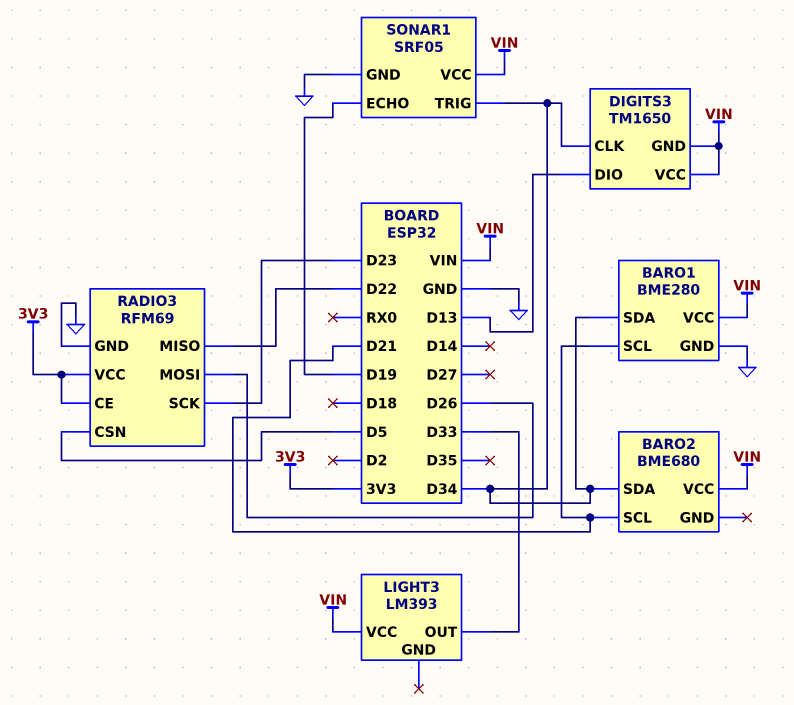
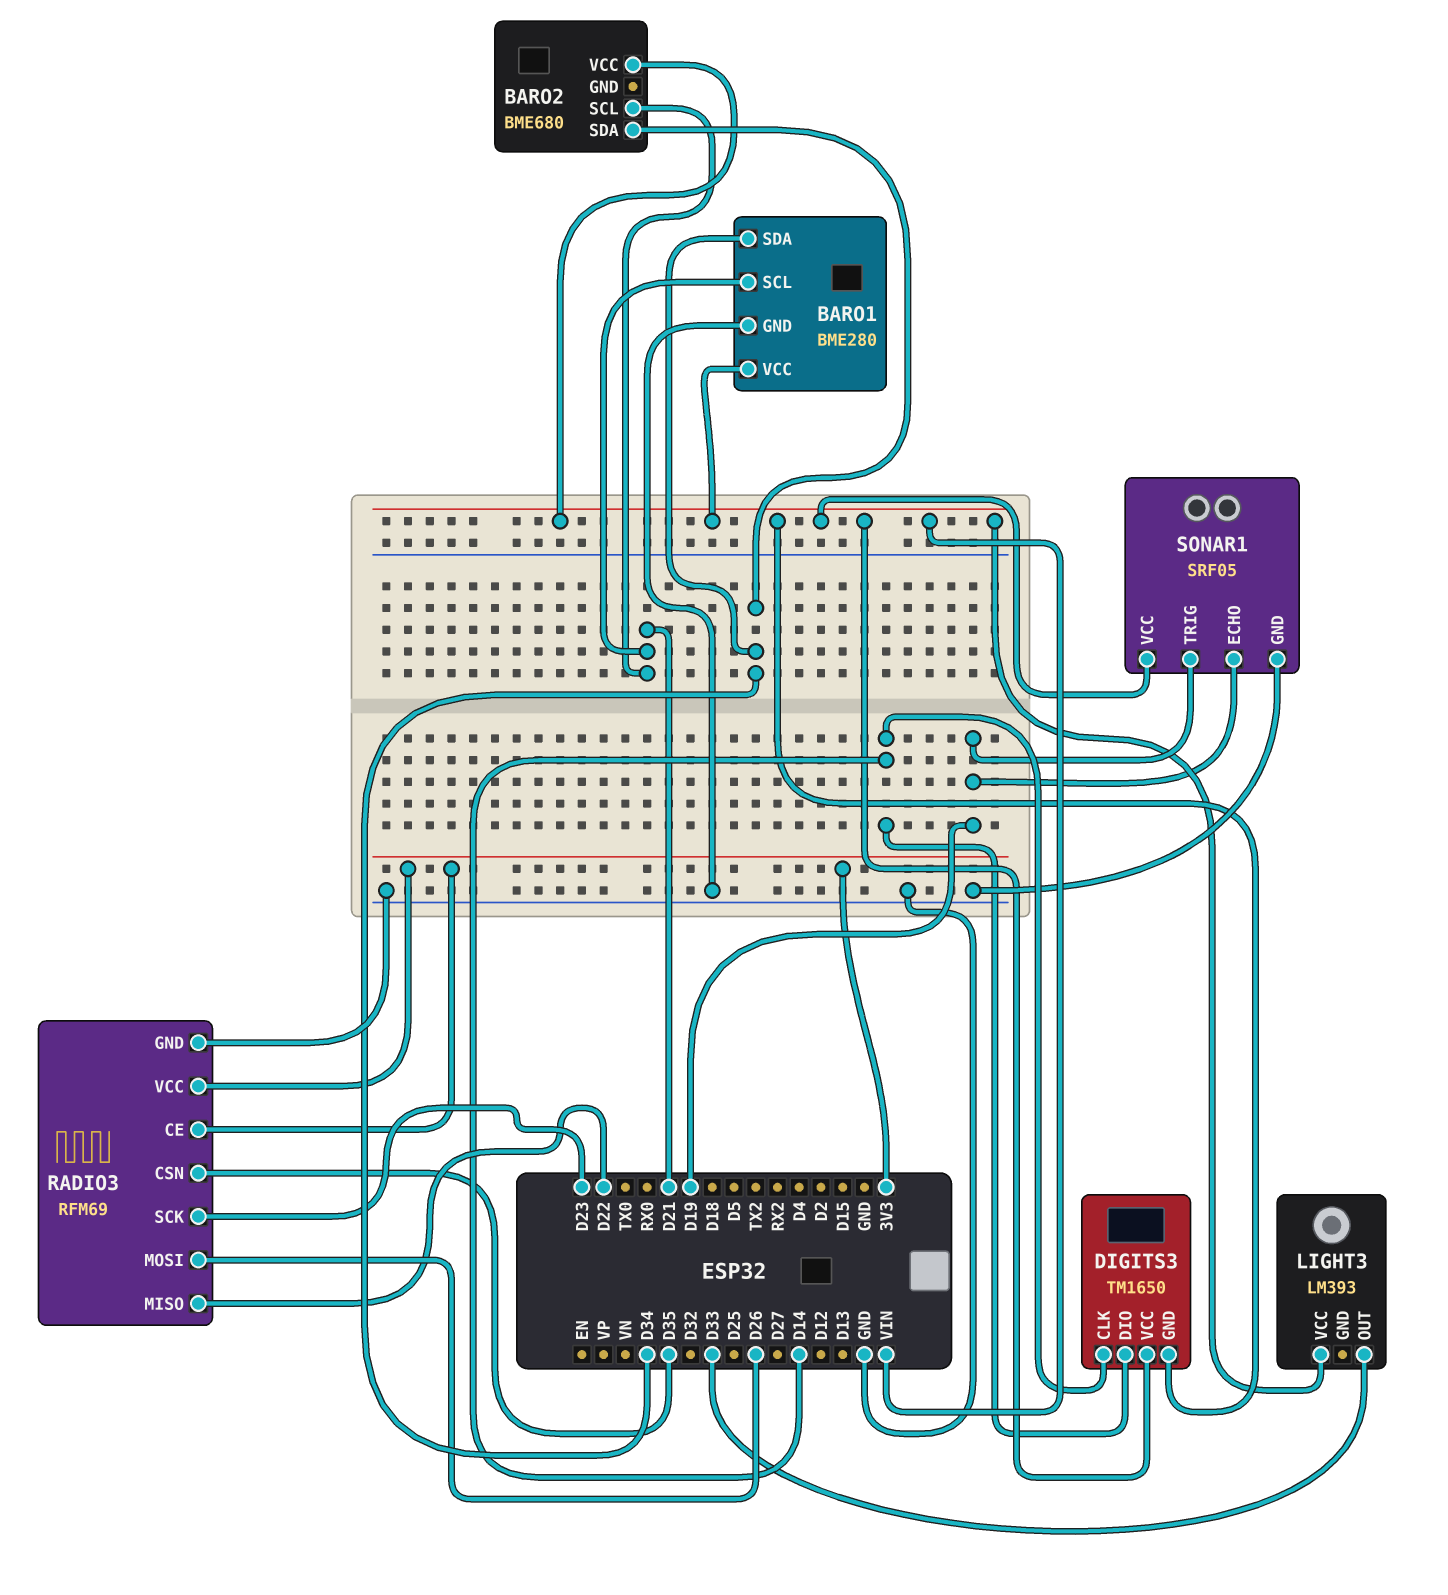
DIGITS3 pin CLK: D34 -> D14
DIGITS3 pin DIO: D13 -> D14
RADIO3 pin CSN: D5 -> D35
SONAR1 pin TRIG: D34 -> D19

